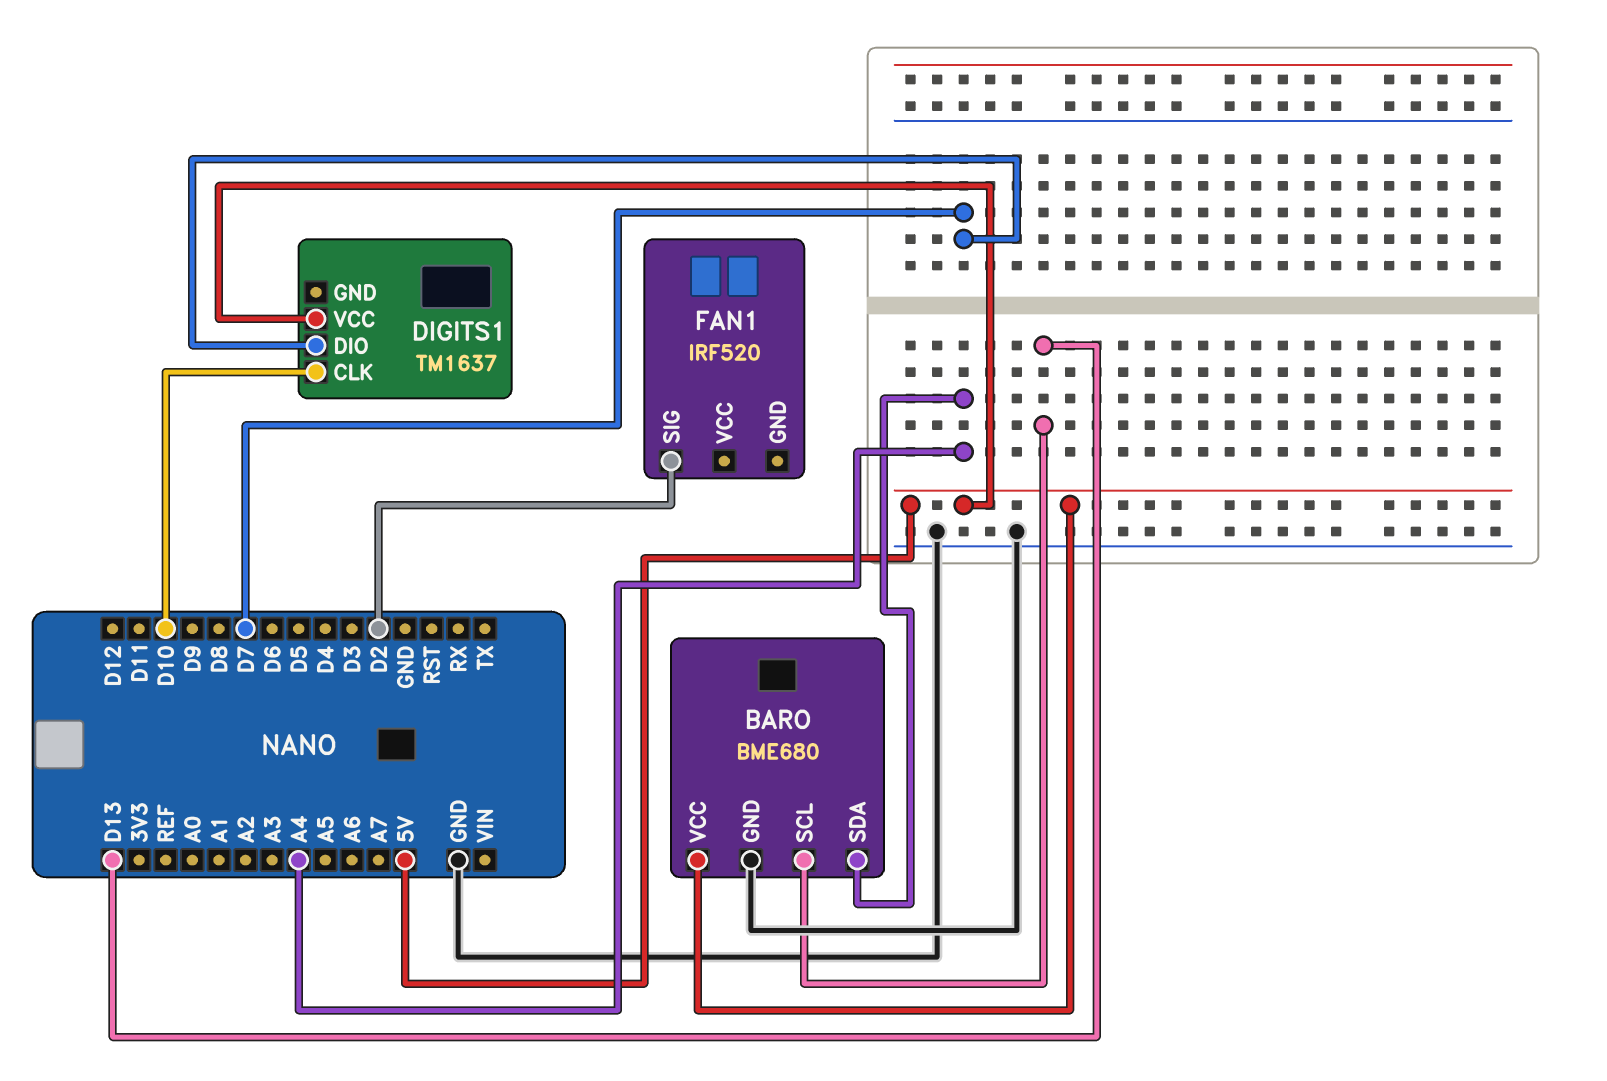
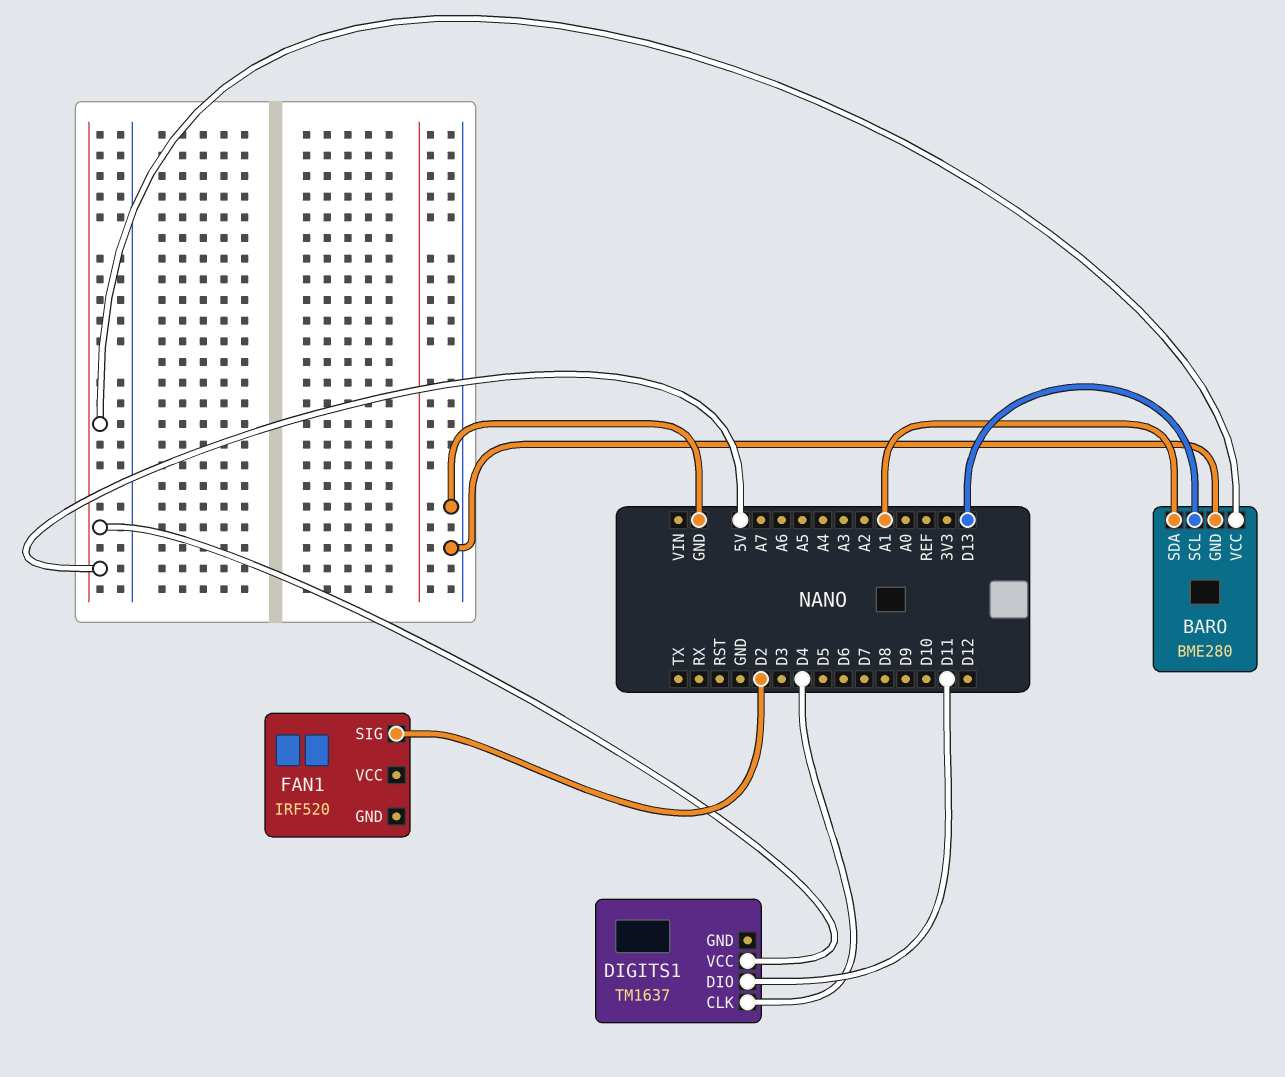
BARO: BME680 -> BME280
BARO pin SDA: A4 -> A1
DIGITS1 pin CLK: D10 -> D4
DIGITS1 pin DIO: D7 -> D11

